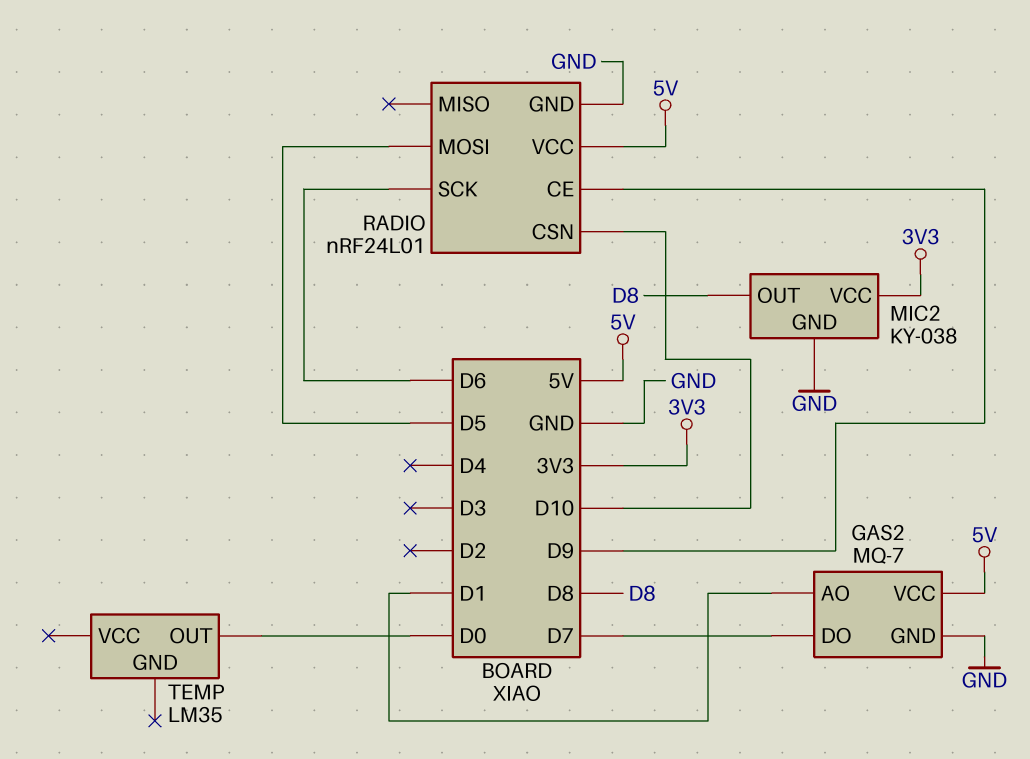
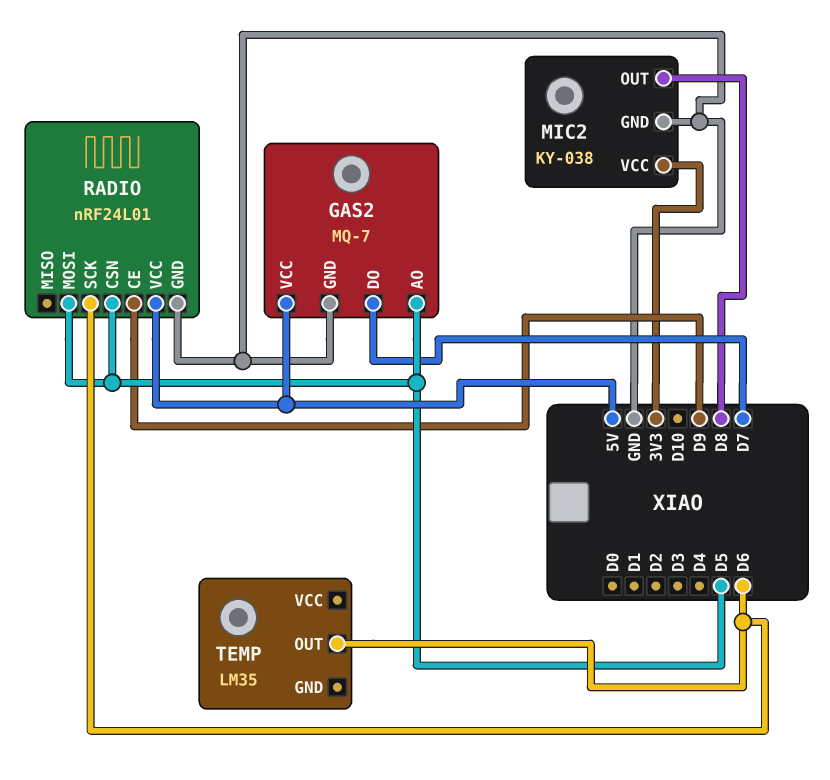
GAS2 pin AO: D1 -> D5
RADIO pin CSN: D10 -> D5
TEMP pin OUT: D0 -> D6

